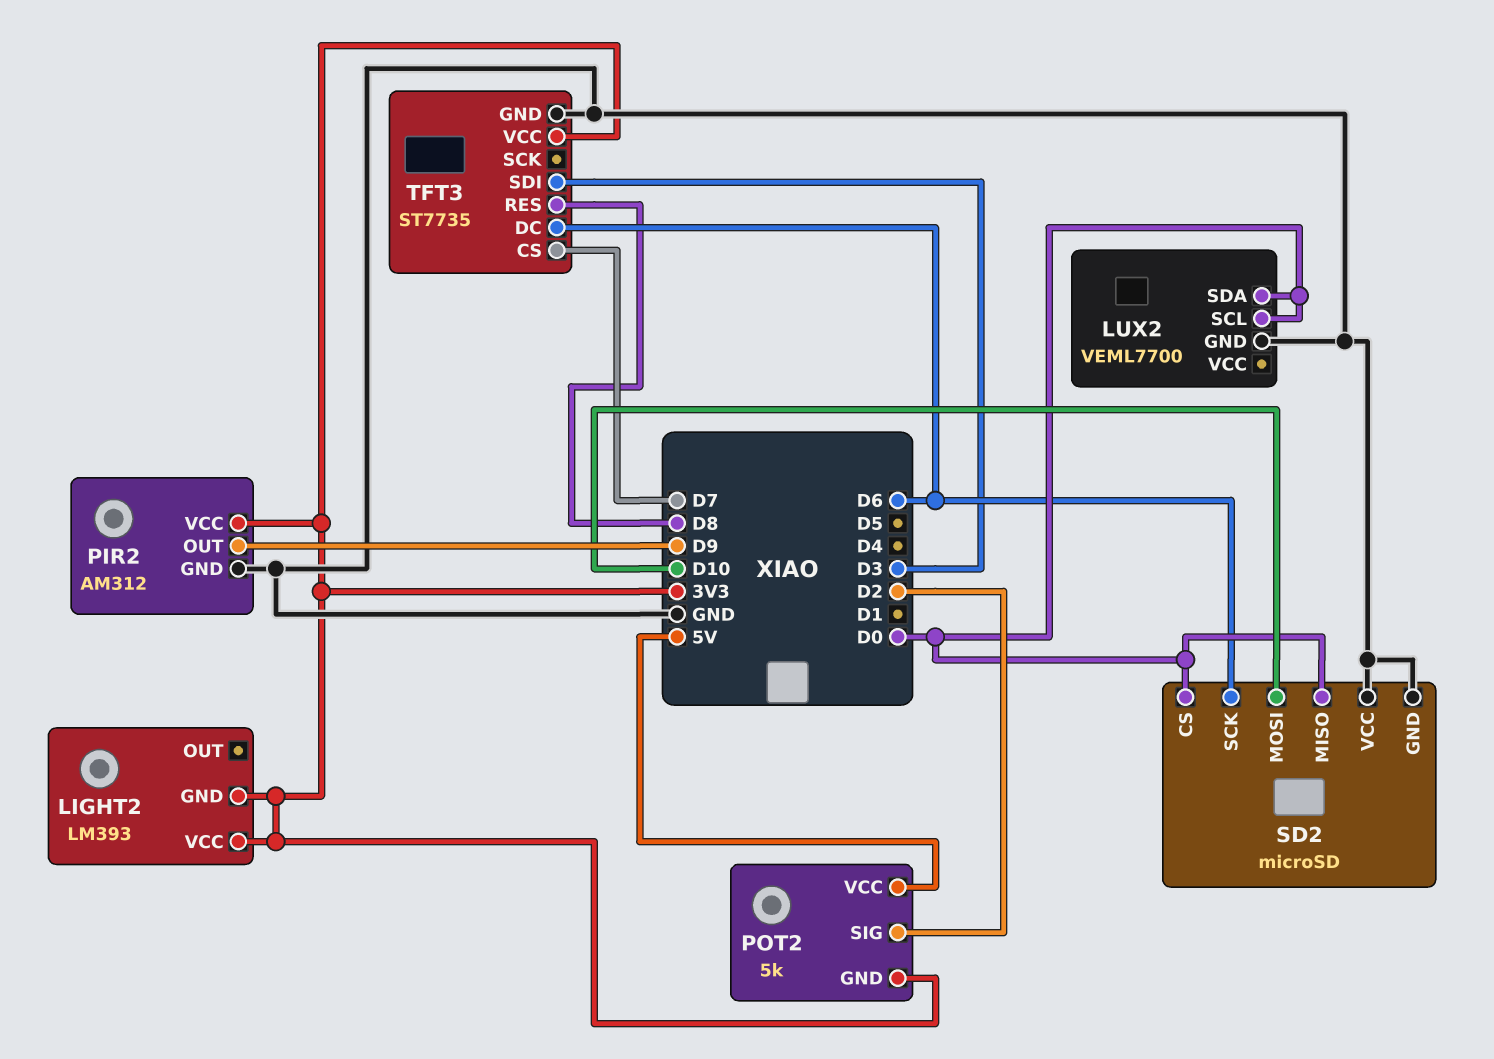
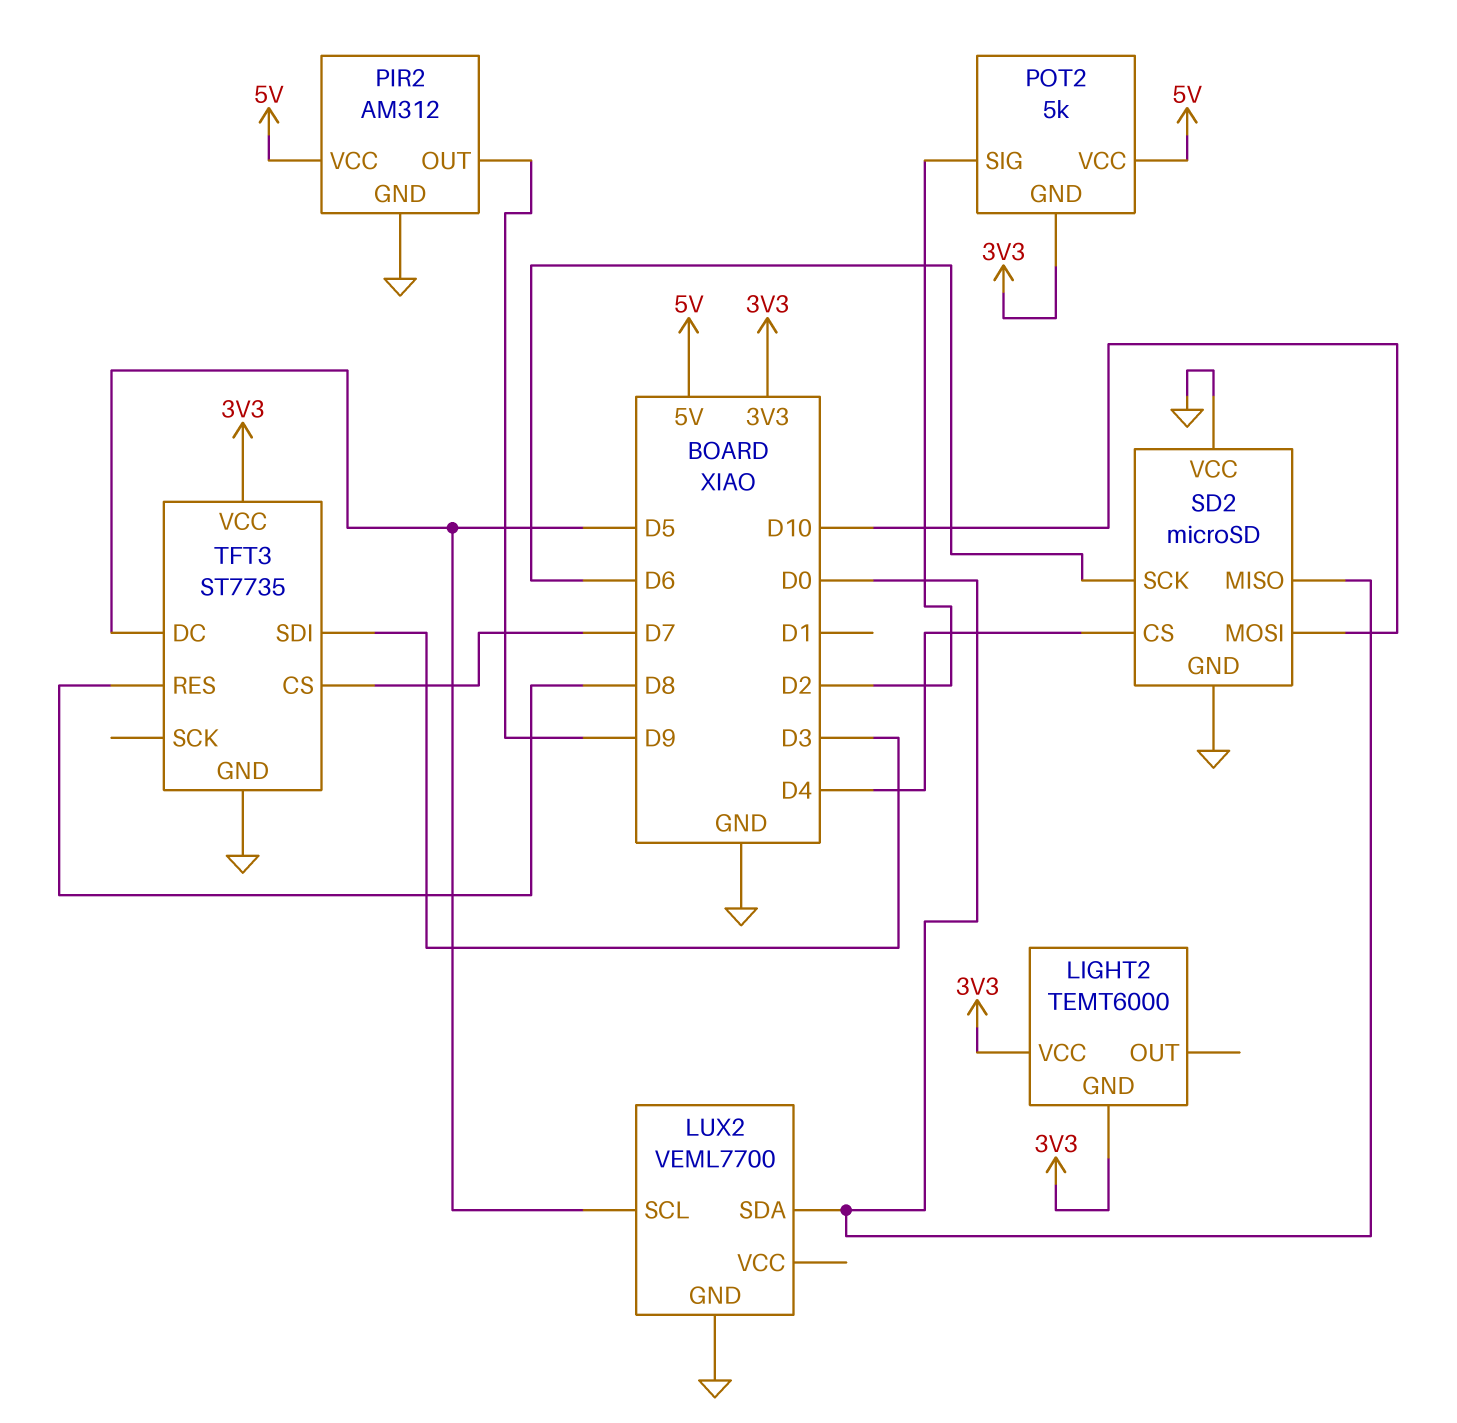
LIGHT2: LM393 -> TEMT6000
LUX2 pin SCL: D0 -> D5
PIR2 pin VCC: 3V3 -> 5V
SD2 pin CS: D0 -> D4
TFT3 pin DC: D6 -> D5

